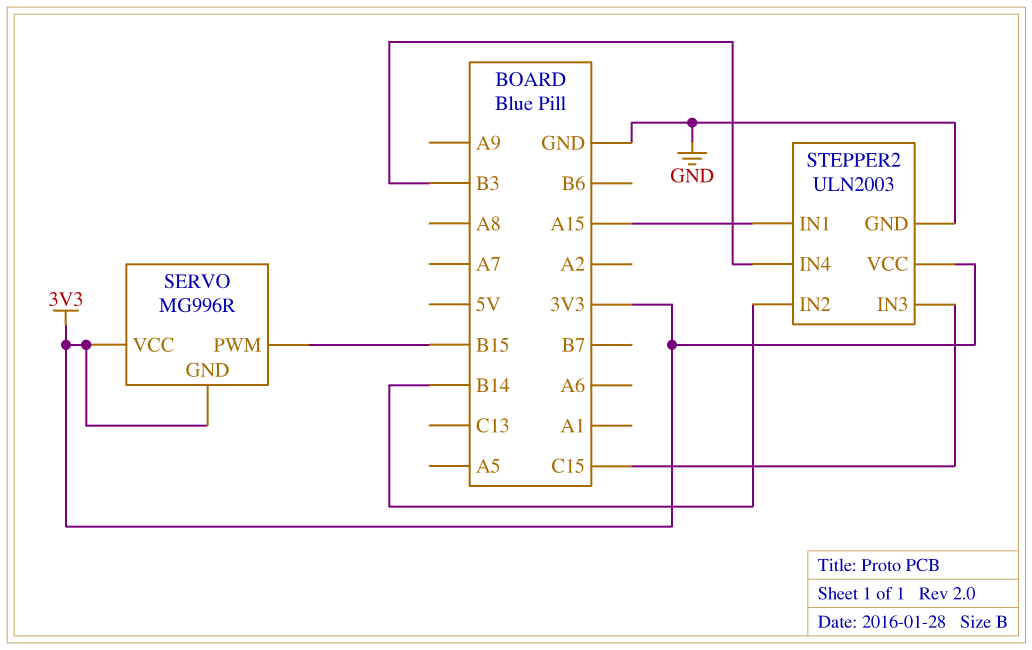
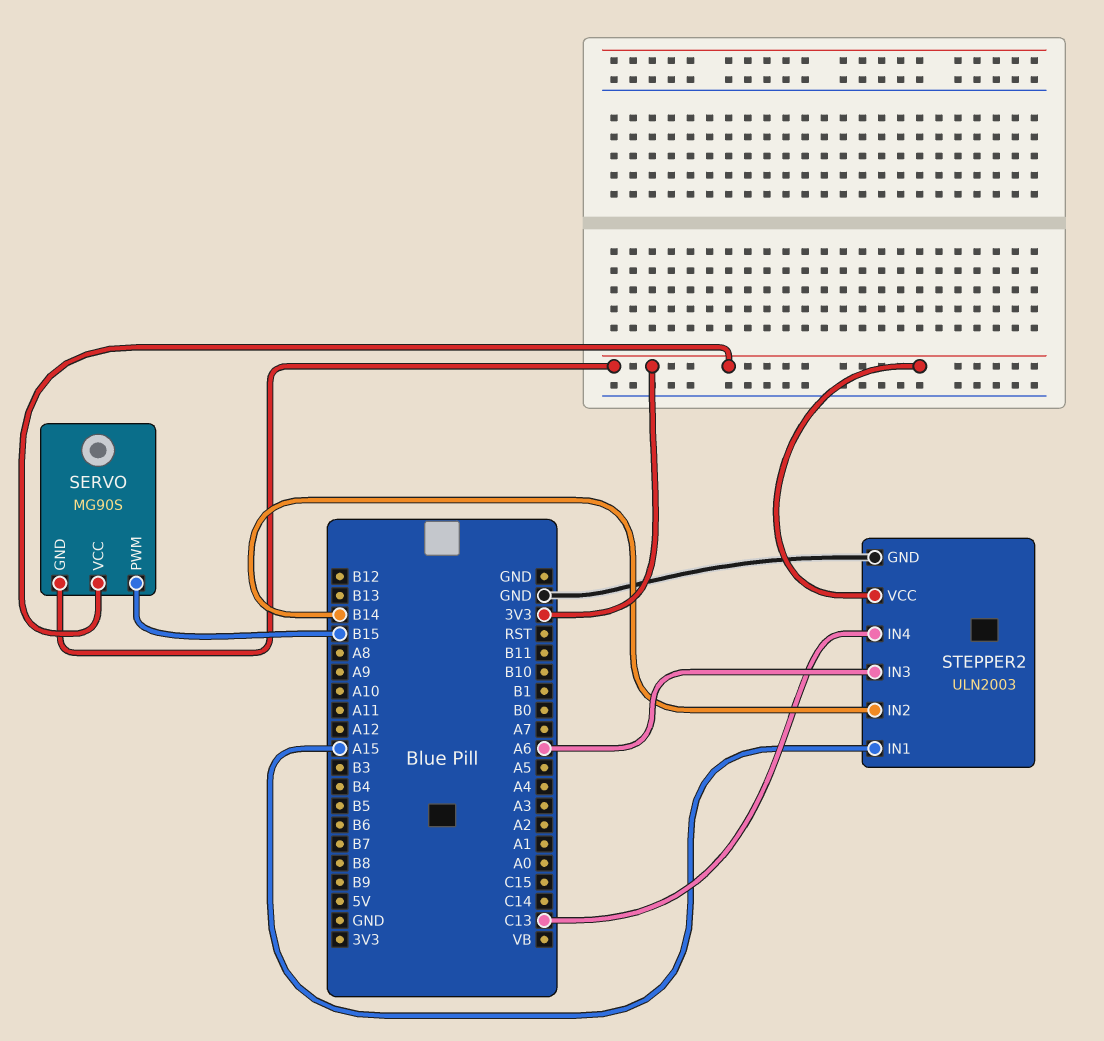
SERVO: MG996R -> MG90S
STEPPER2 pin IN3: C15 -> A6
STEPPER2 pin IN4: B3 -> C13

